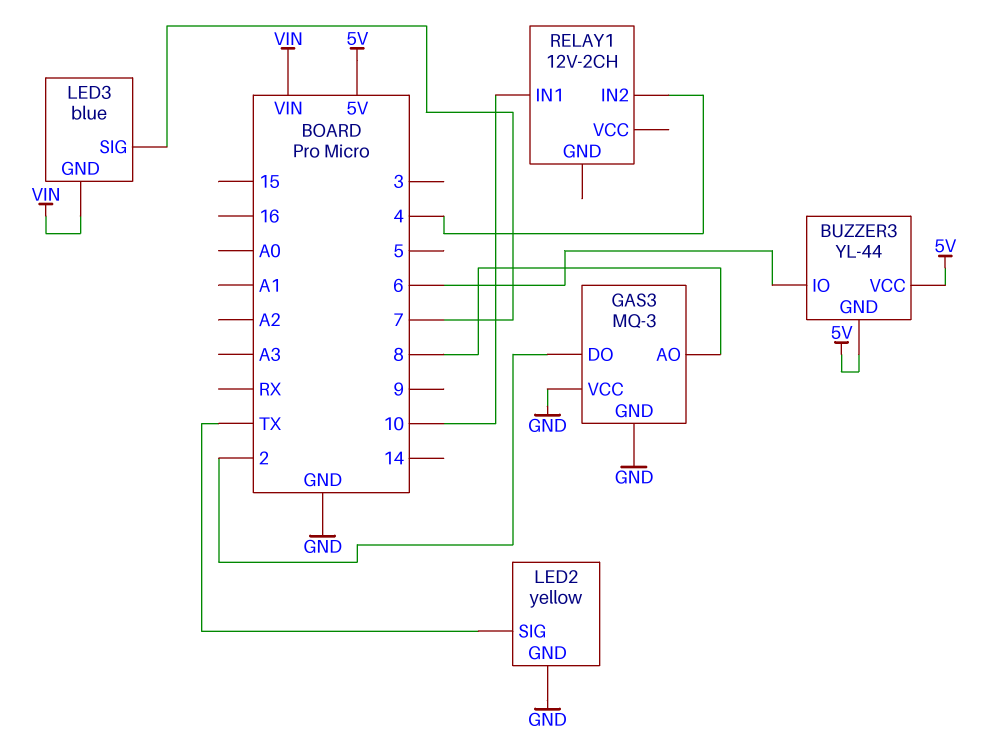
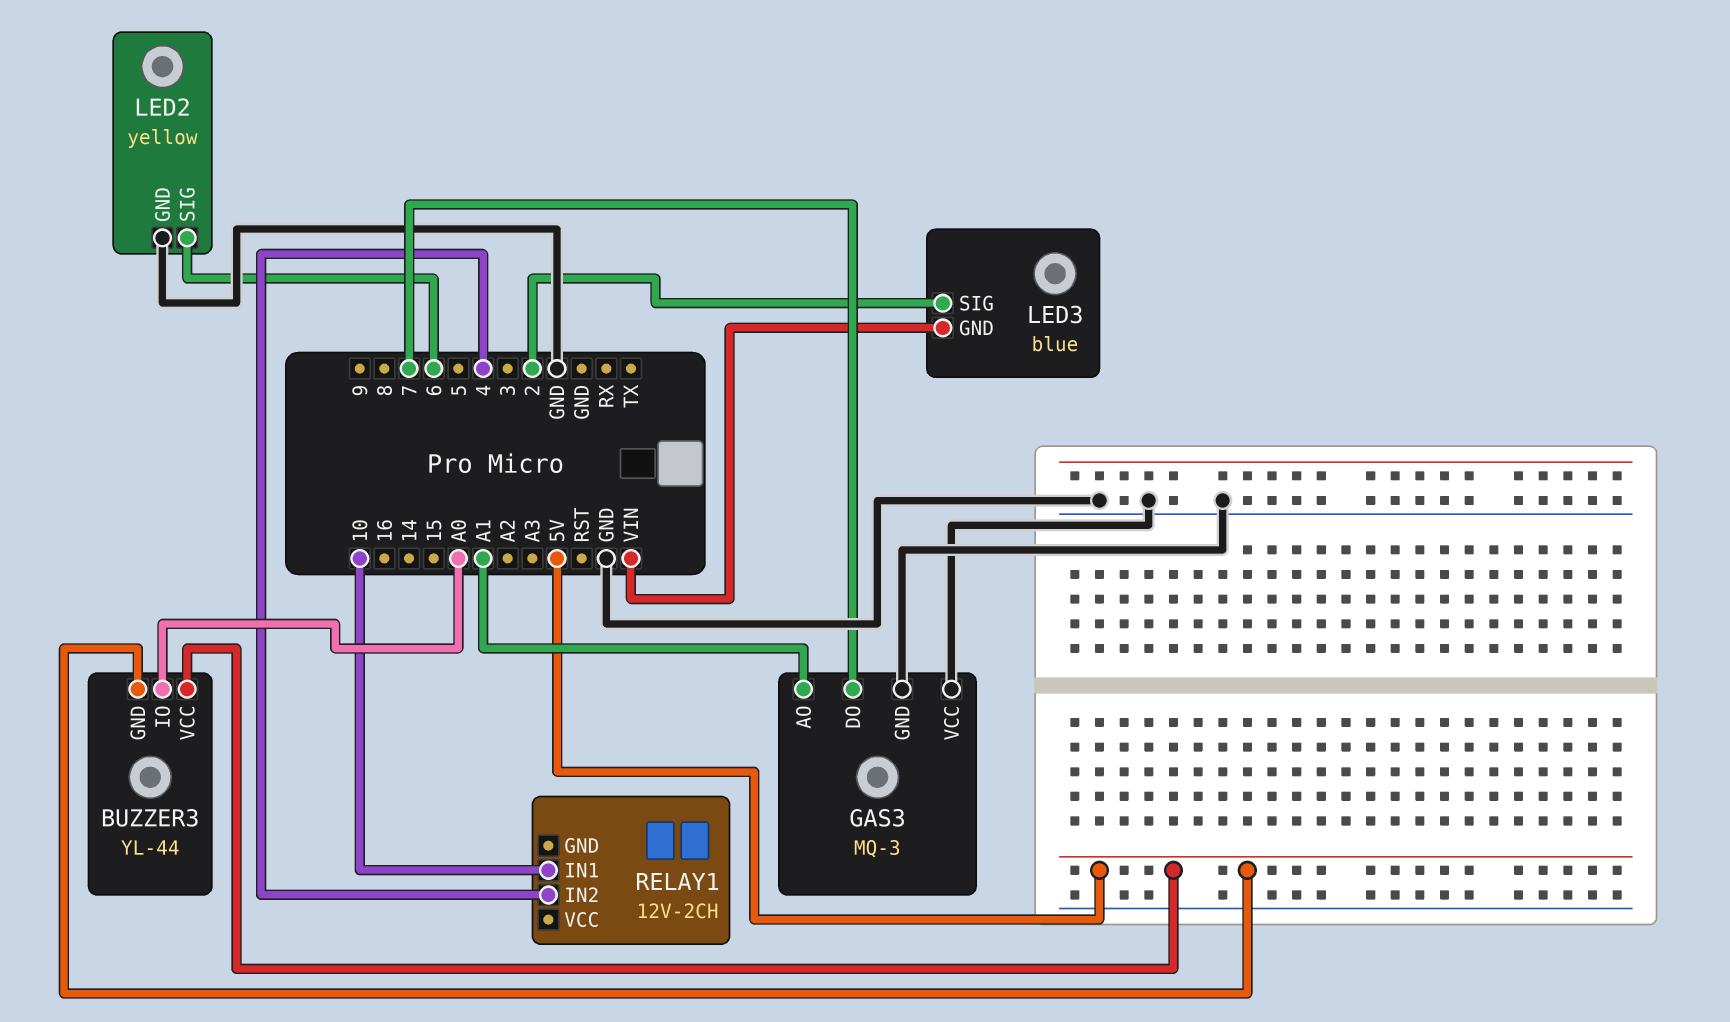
BUZZER3 pin IO: 6 -> A0
GAS3 pin AO: 8 -> A1
GAS3 pin DO: 2 -> 7
LED2 pin SIG: TX -> 6
LED3 pin SIG: 7 -> 2

